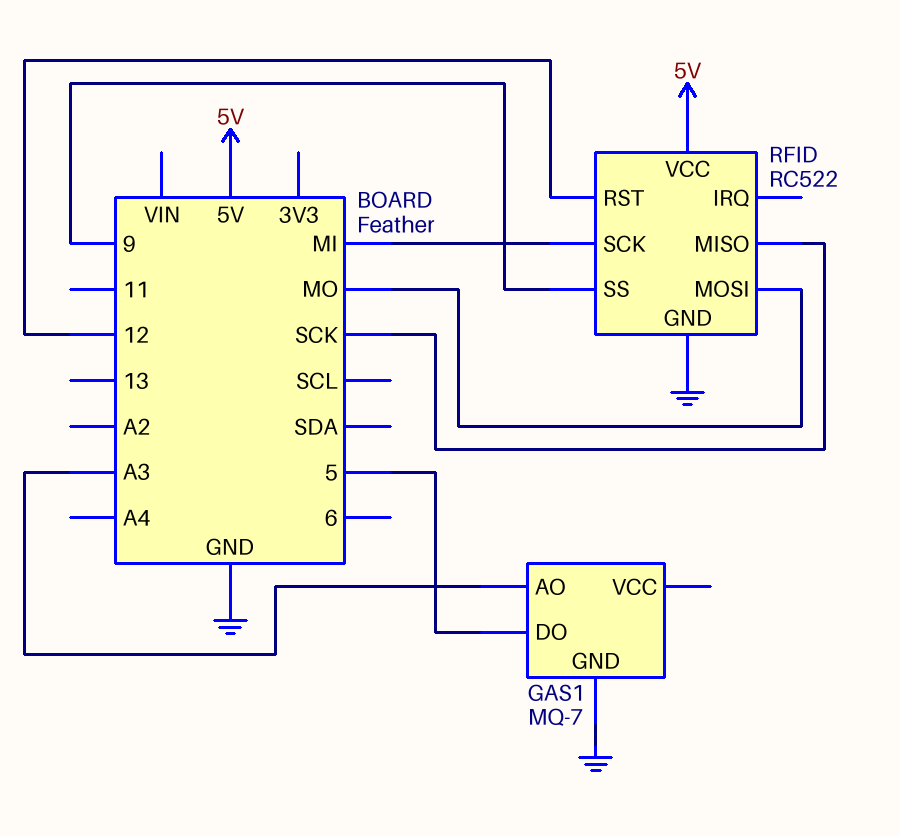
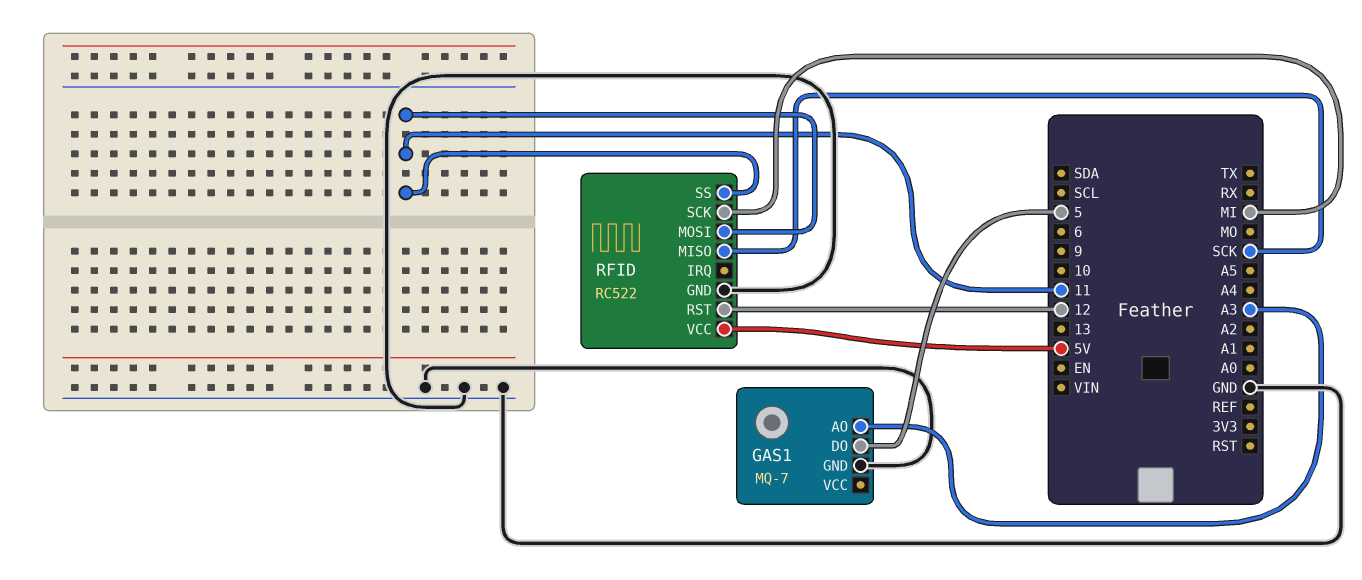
RFID pin MOSI: MO -> 11
RFID pin SS: 9 -> 11

